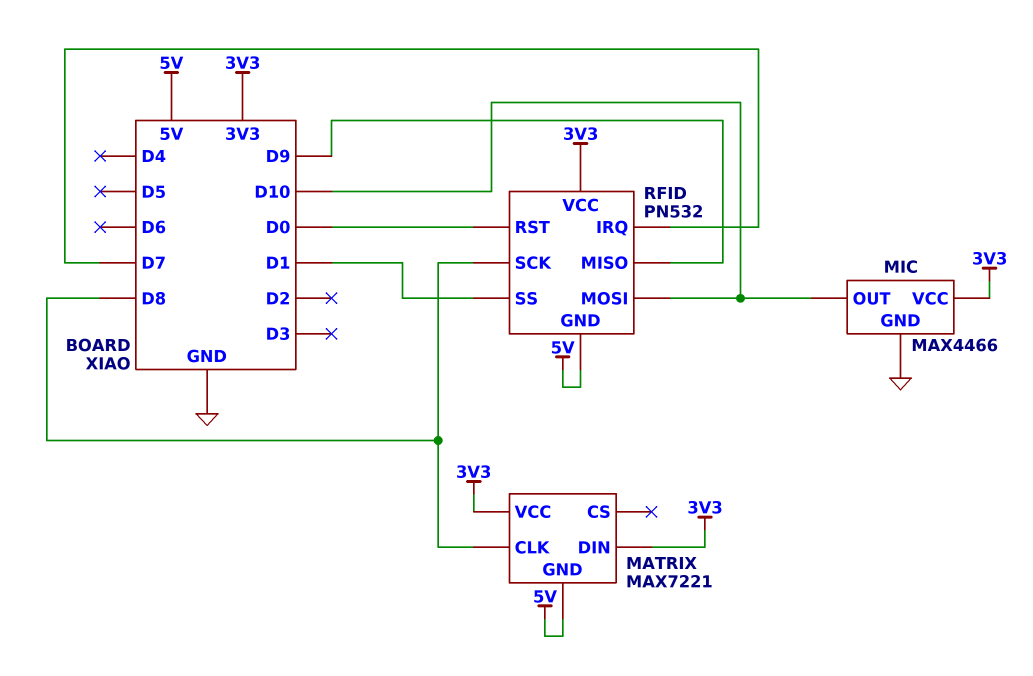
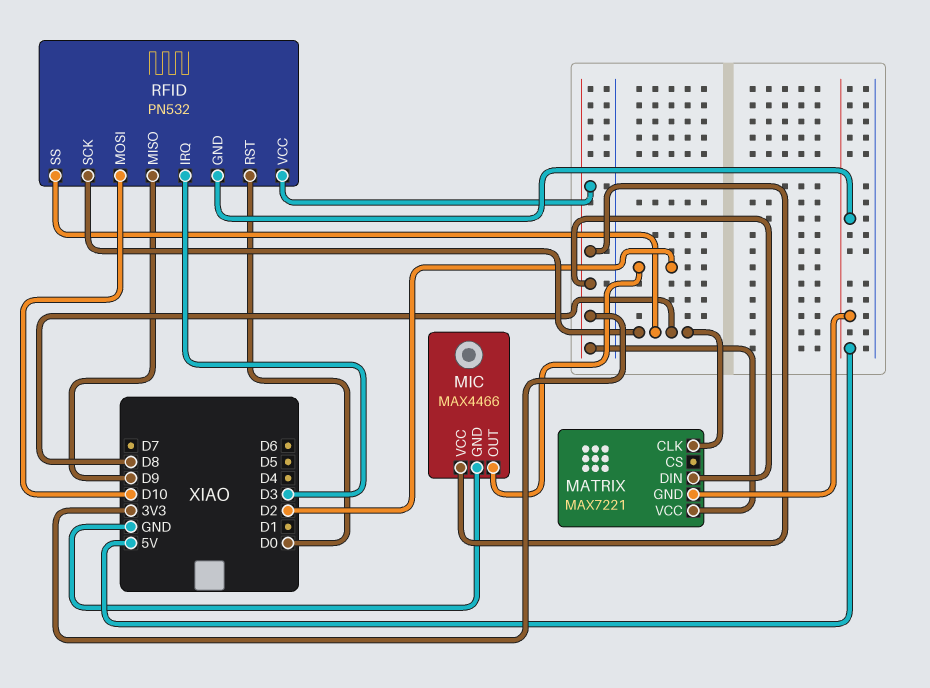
MIC pin OUT: D10 -> D2
RFID pin IRQ: D7 -> D3
RFID pin SS: D1 -> D8

